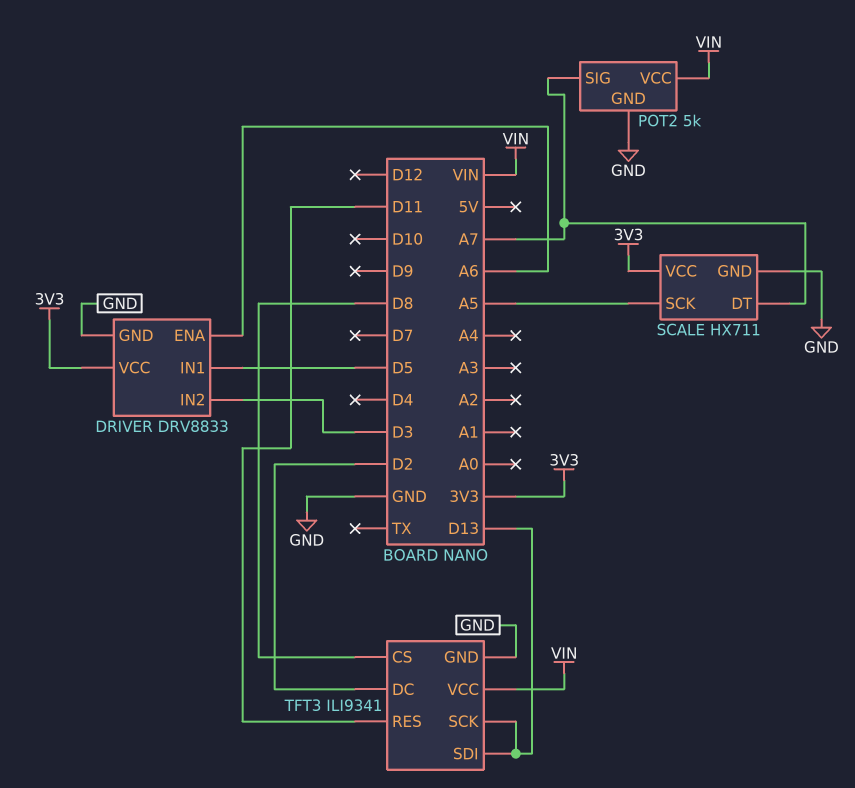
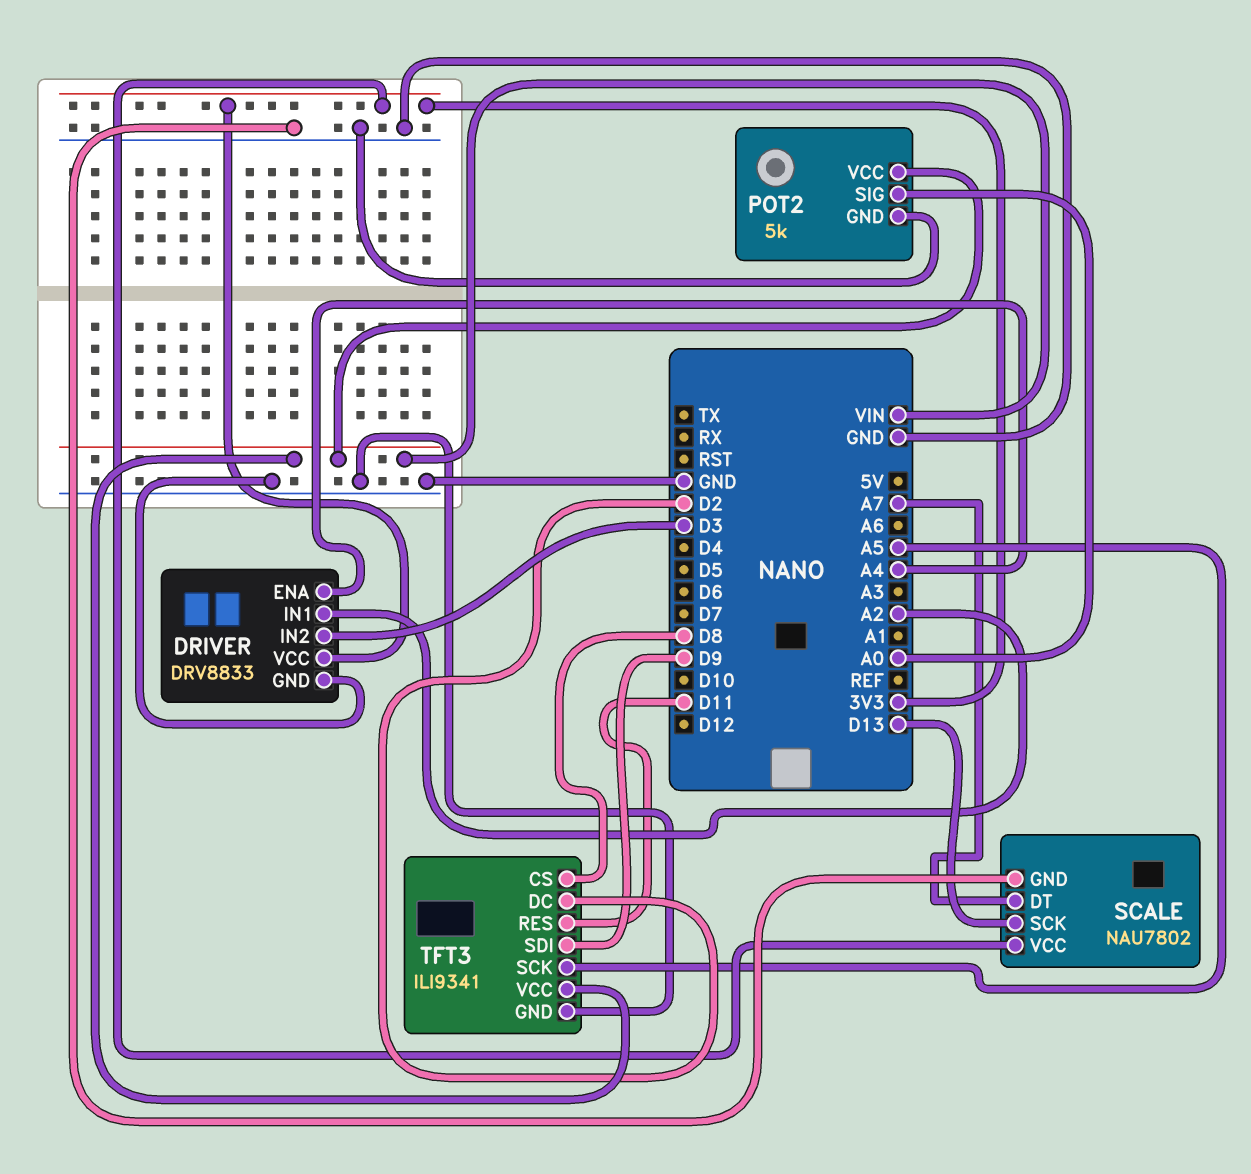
DRIVER pin ENA: A6 -> A4
DRIVER pin IN1: D5 -> A2
POT2 pin SIG: A7 -> A0
SCALE: HX711 -> NAU7802
SCALE pin SCK: A5 -> D13
TFT3 pin SCK: D13 -> A5
TFT3 pin SDI: D13 -> D9

